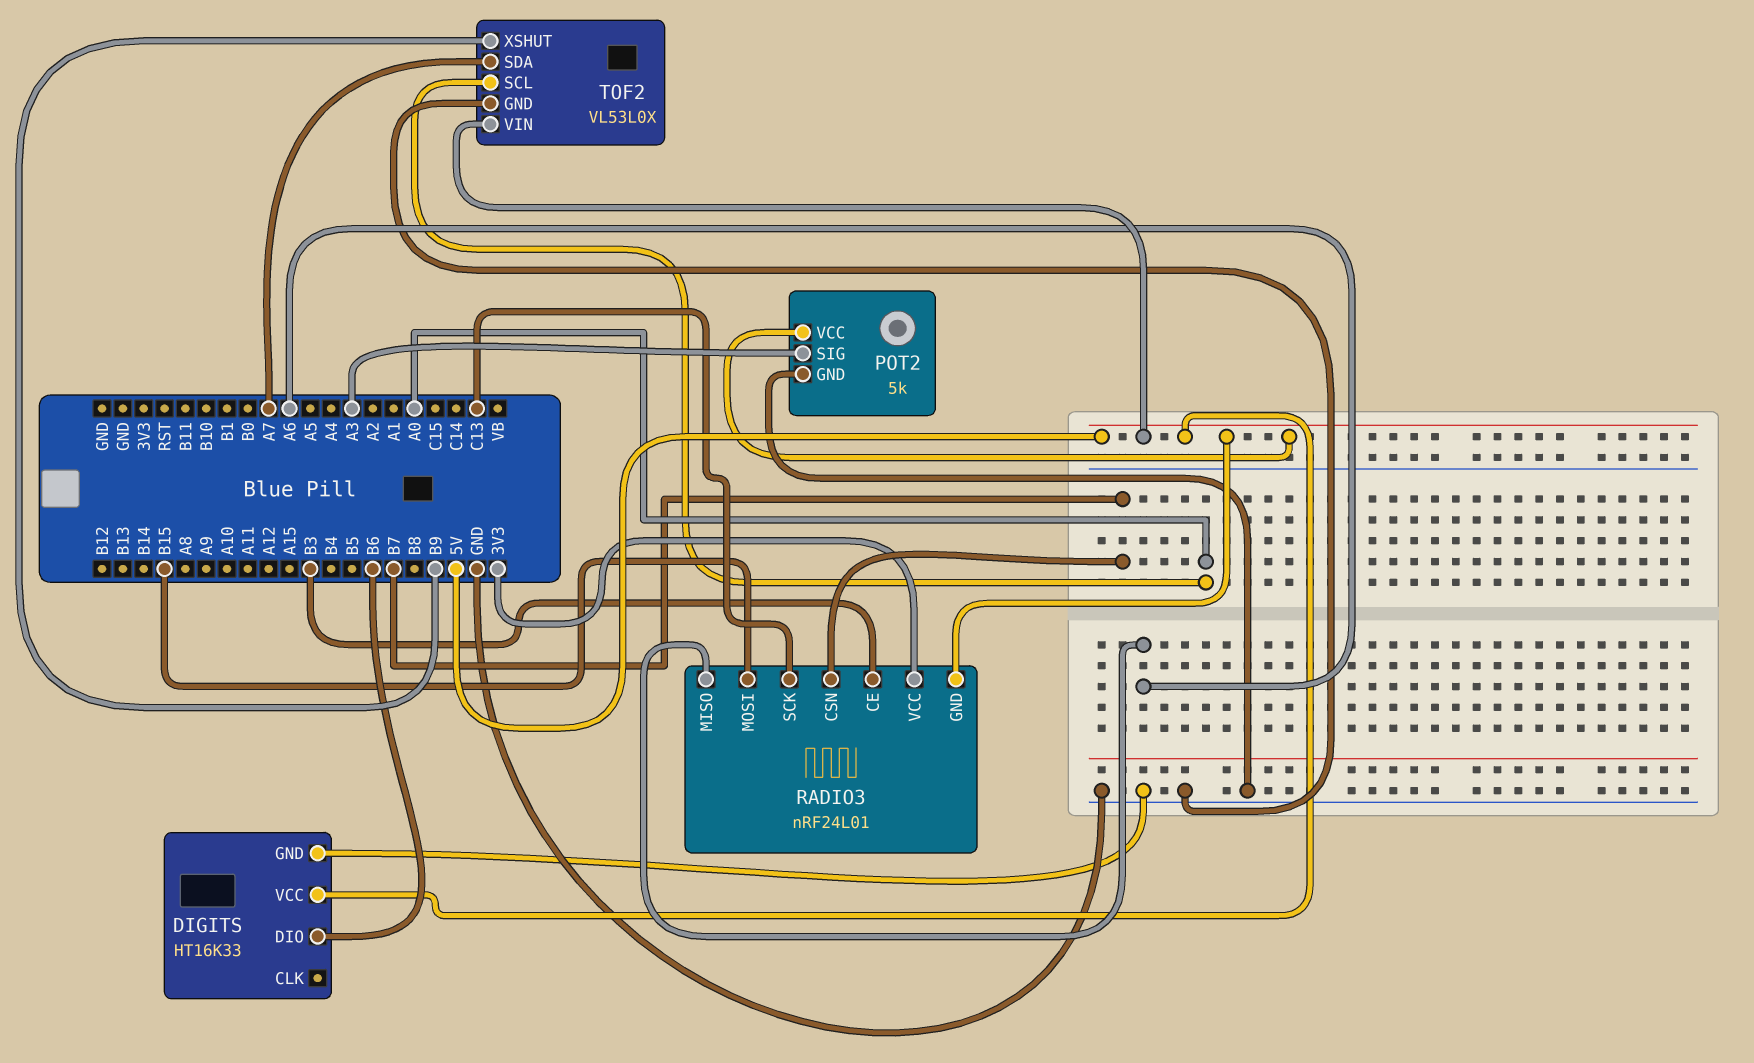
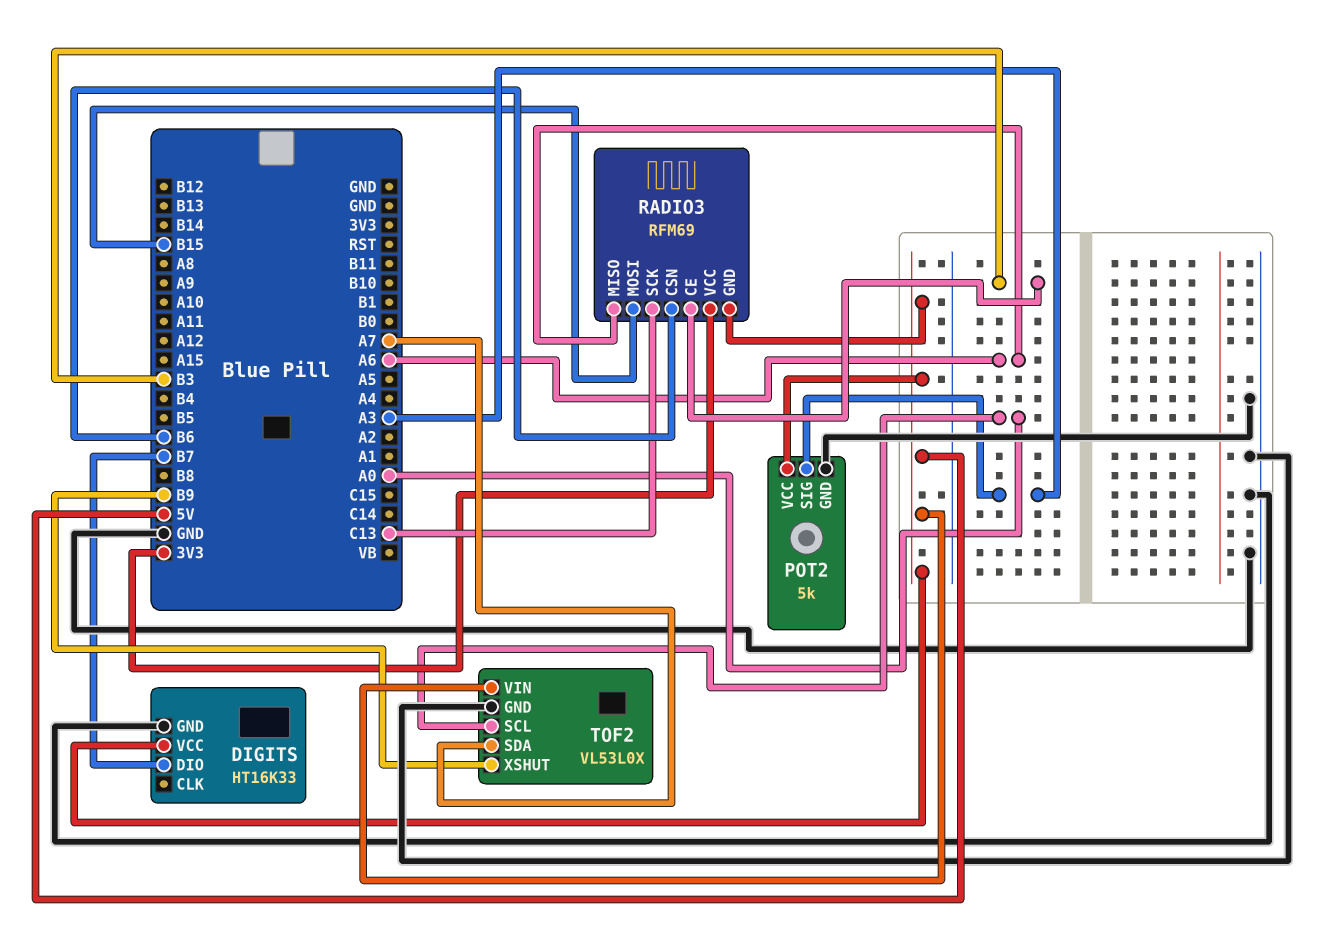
DIGITS pin DIO: B6 -> B7
RADIO3: nRF24L01 -> RFM69
RADIO3 pin CSN: B7 -> B6

